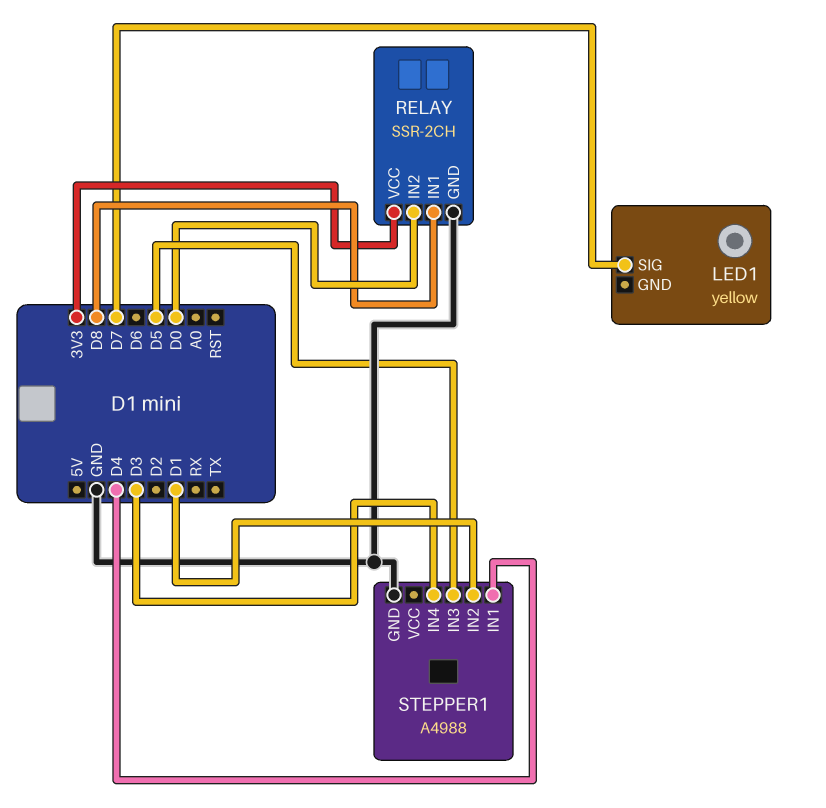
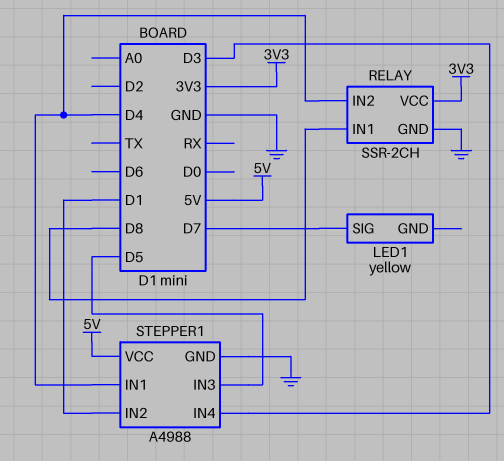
RELAY pin IN2: D0 -> D4
STEPPER1 pin VCC: none -> 5V

